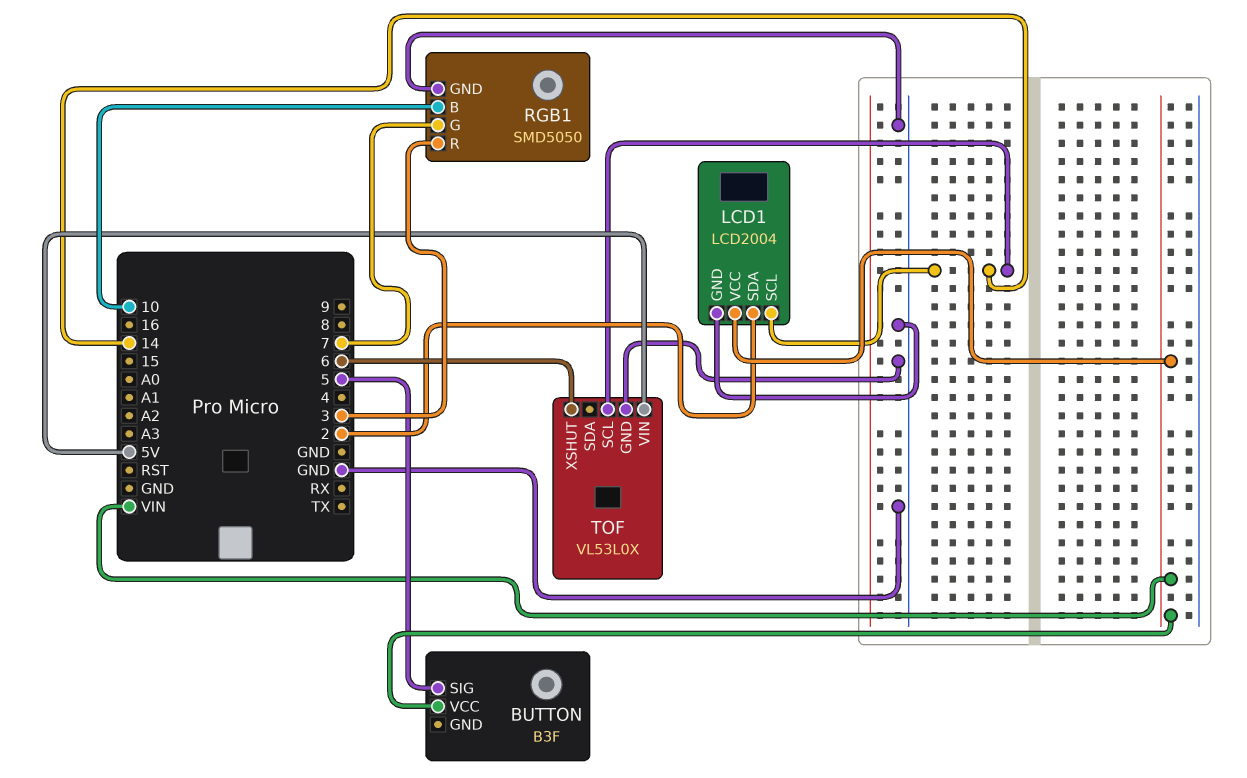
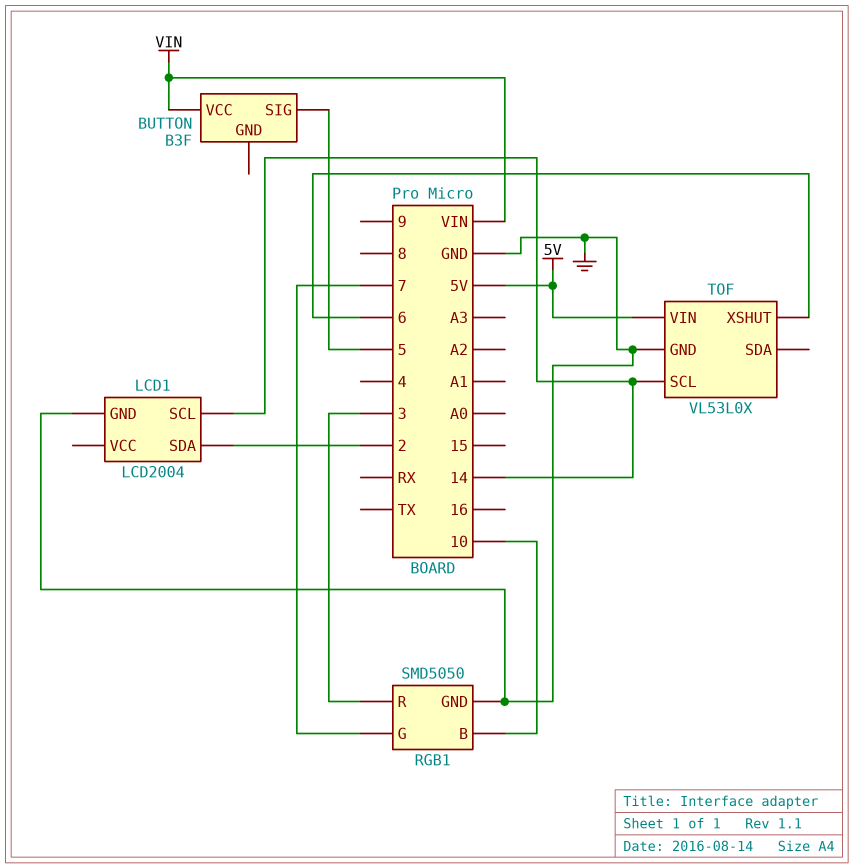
LCD1 pin VCC: VIN -> none

